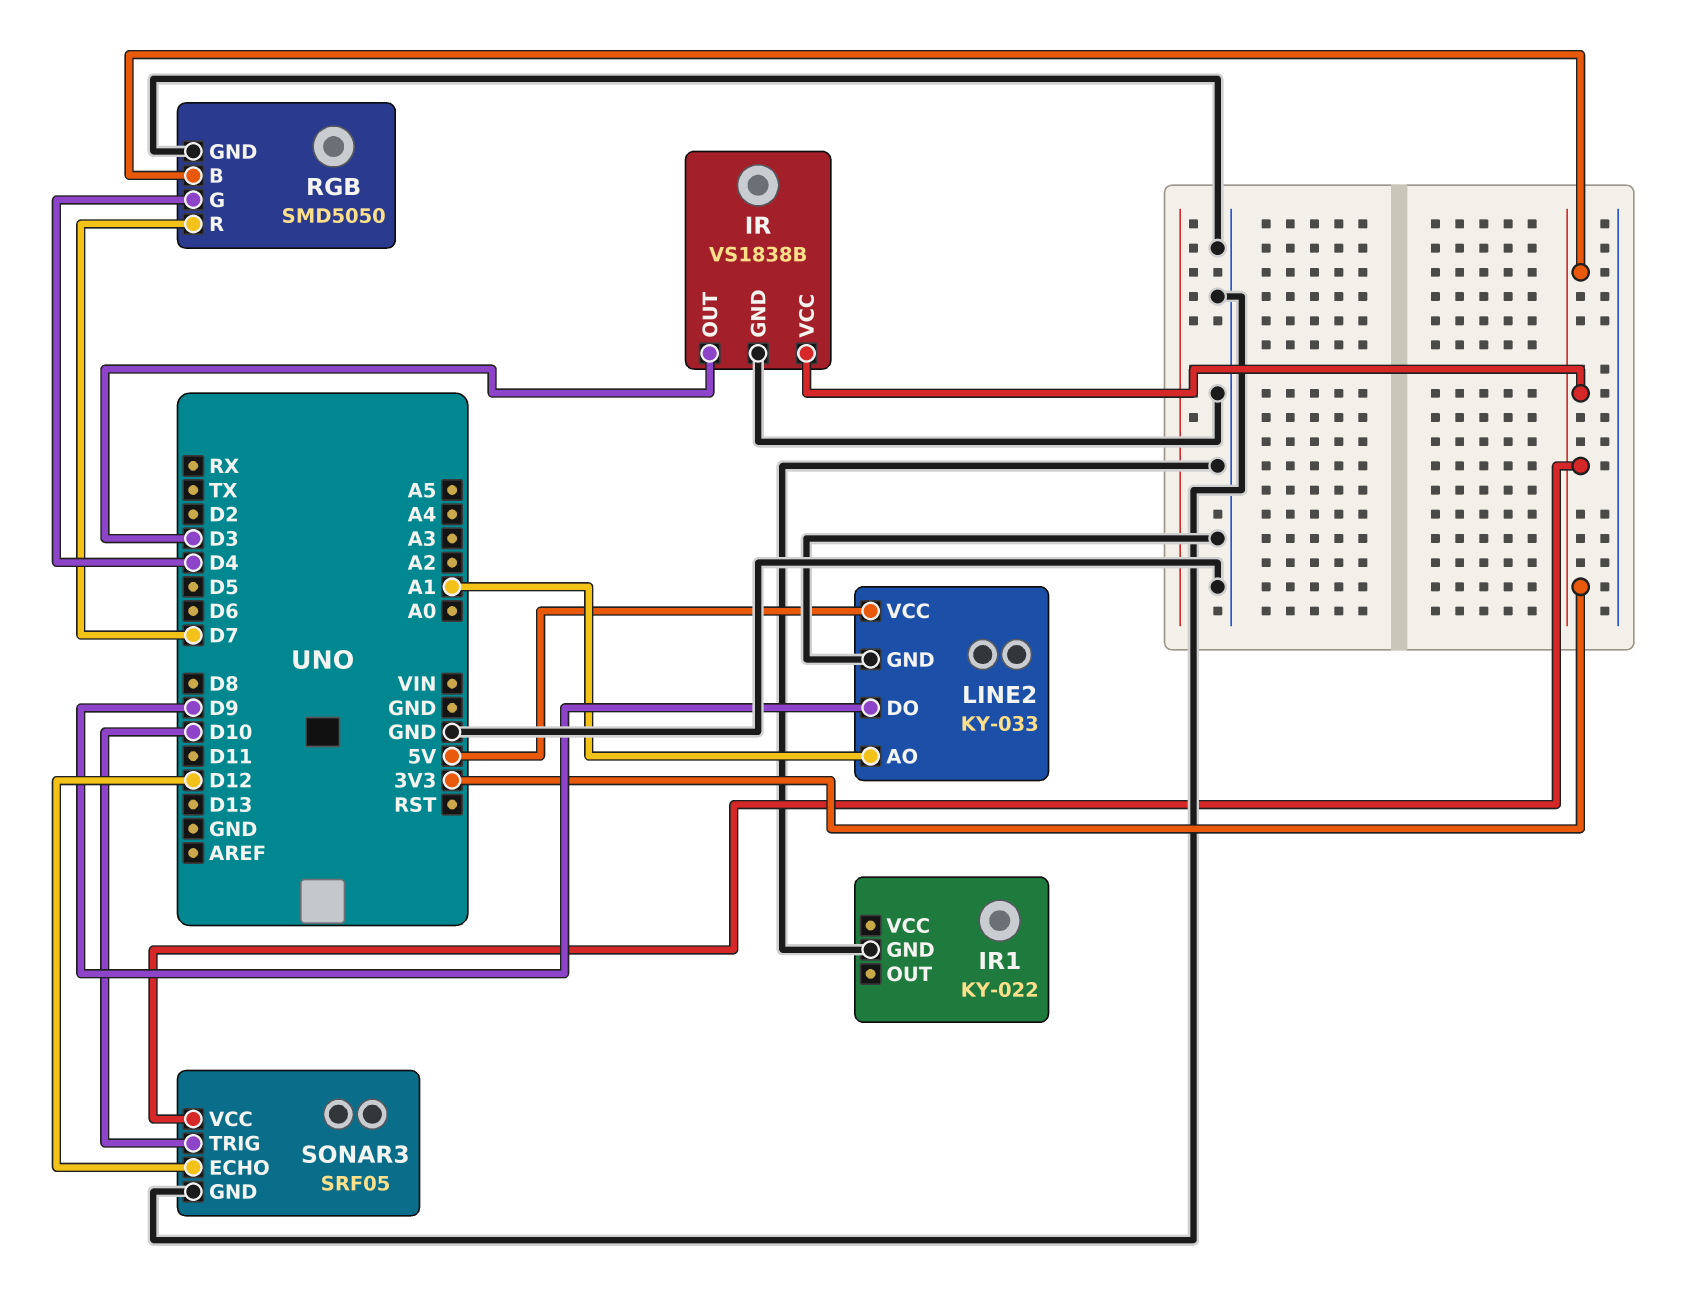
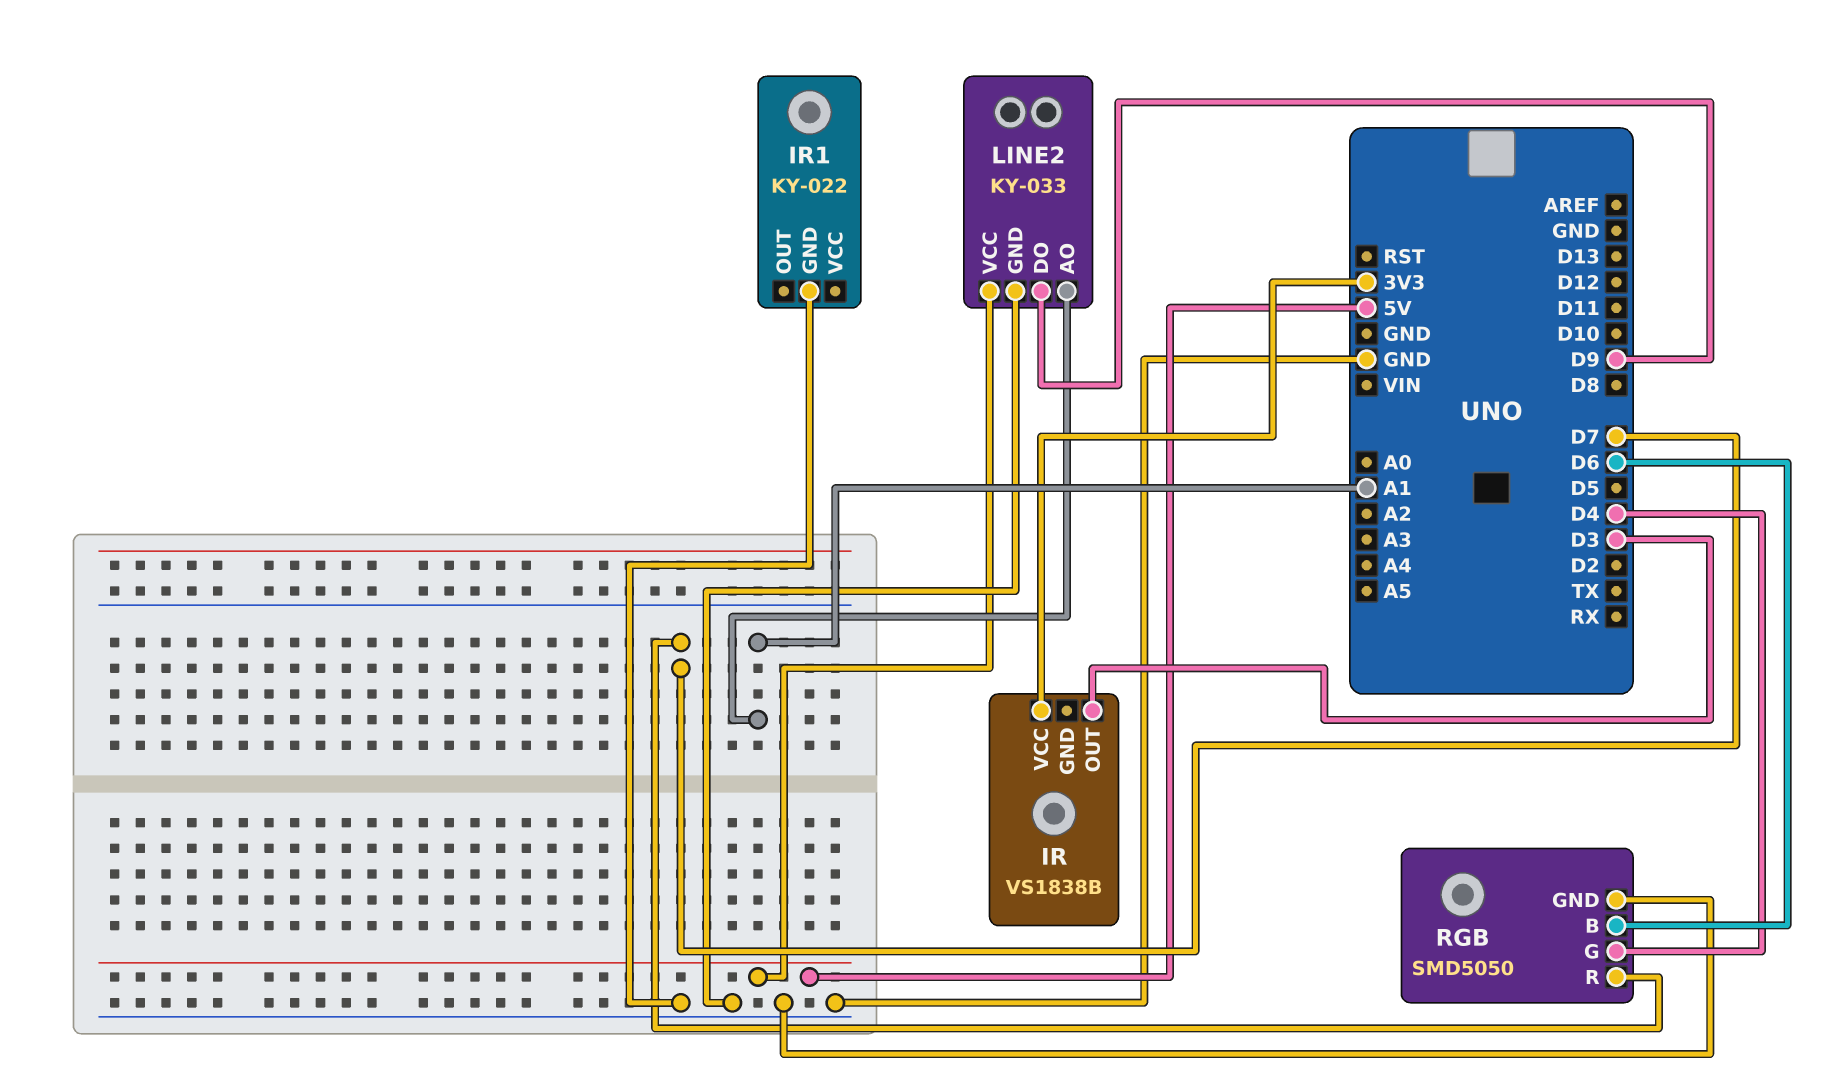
IR pin GND: GND -> none
RGB pin B: 3V3 -> D6
SONAR3: SRF05 -> none
SONAR3 pin ECHO: D12 -> none
SONAR3 pin GND: GND -> none
SONAR3 pin TRIG: D10 -> none
SONAR3 pin VCC: 3V3 -> none

